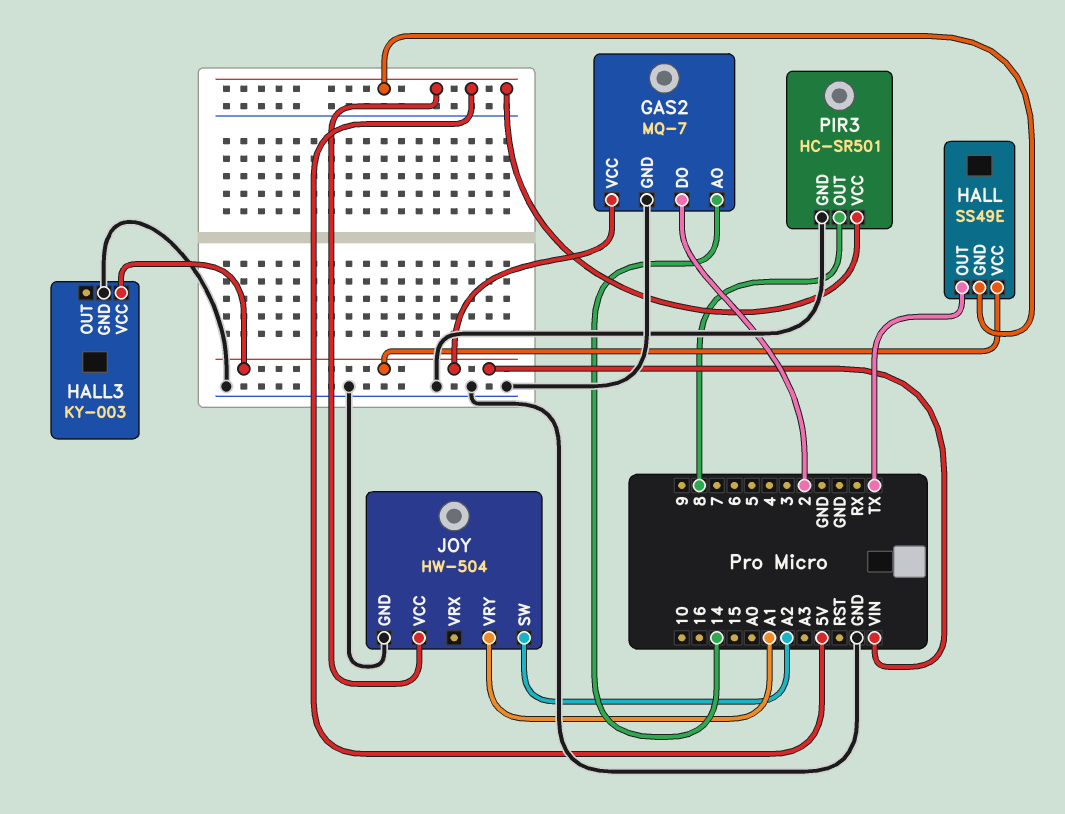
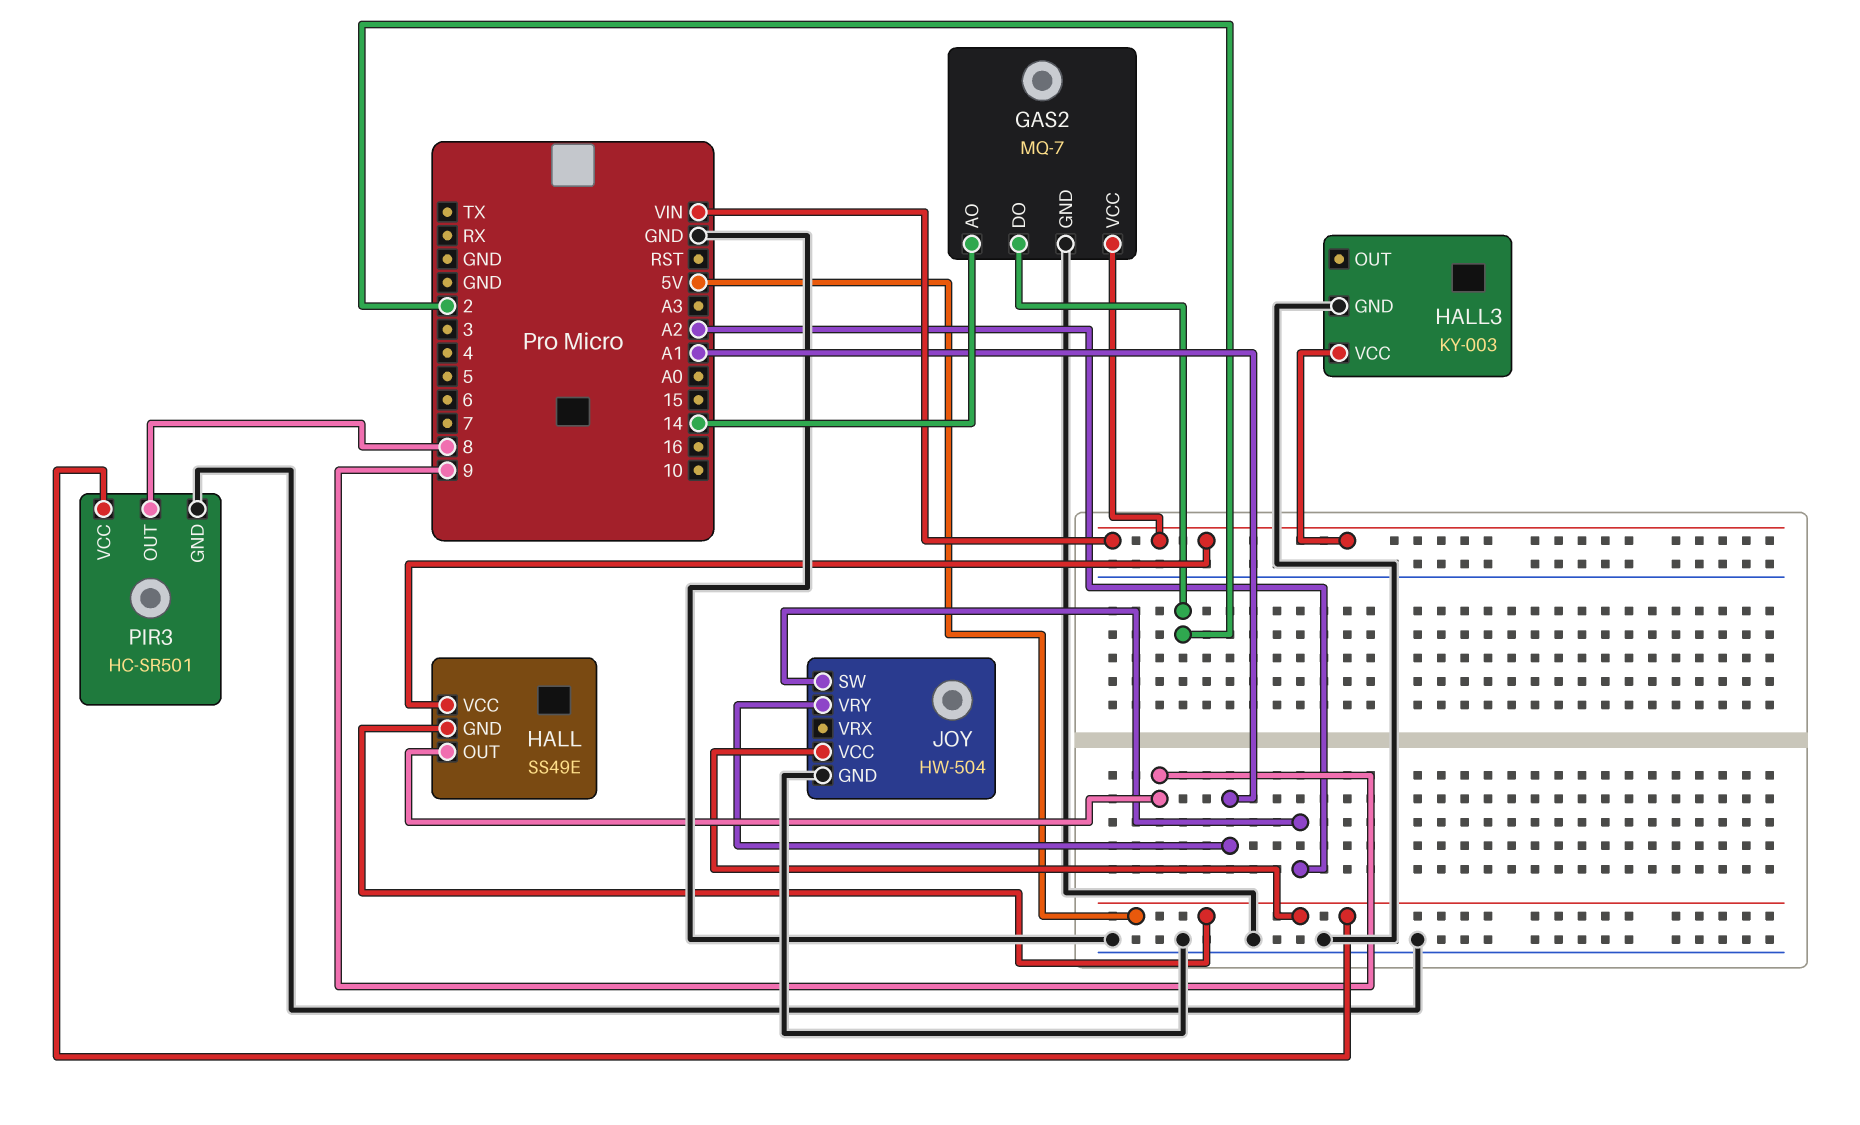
HALL pin OUT: TX -> 9

